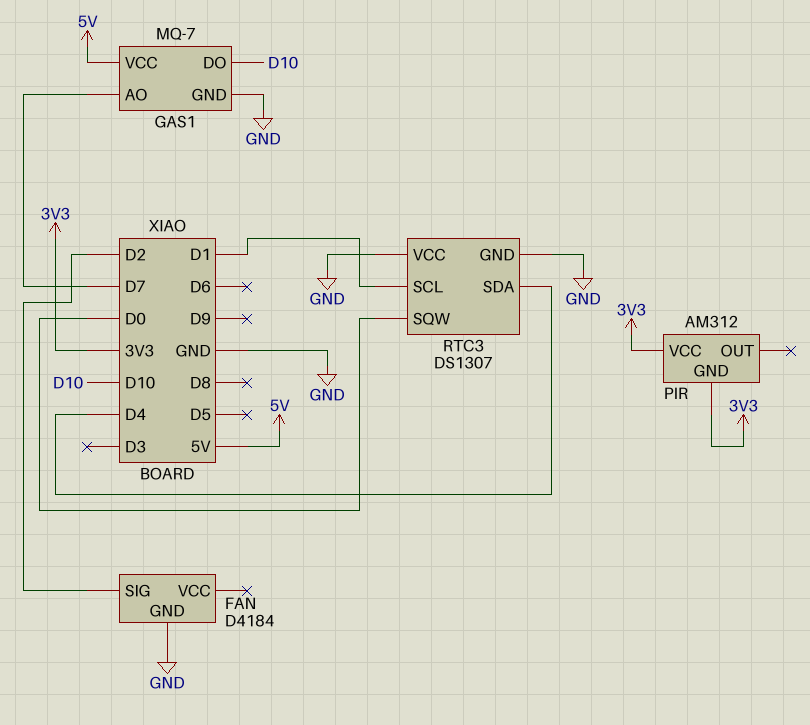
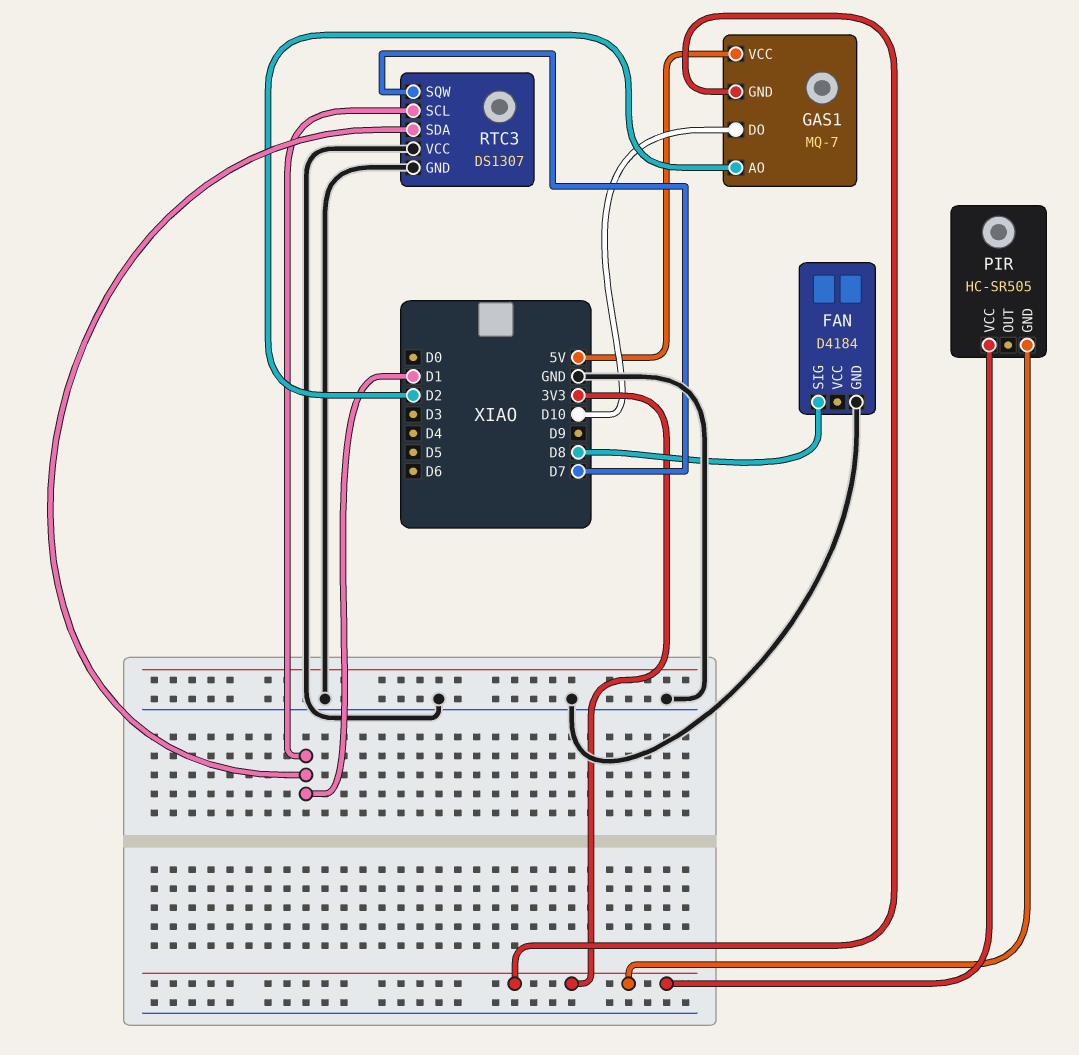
FAN pin SIG: D2 -> D8
GAS1 pin AO: D7 -> D2
GAS1 pin GND: GND -> 3V3
PIR: AM312 -> HC-SR505
RTC3 pin SDA: D4 -> D1
RTC3 pin SQW: D0 -> D7

